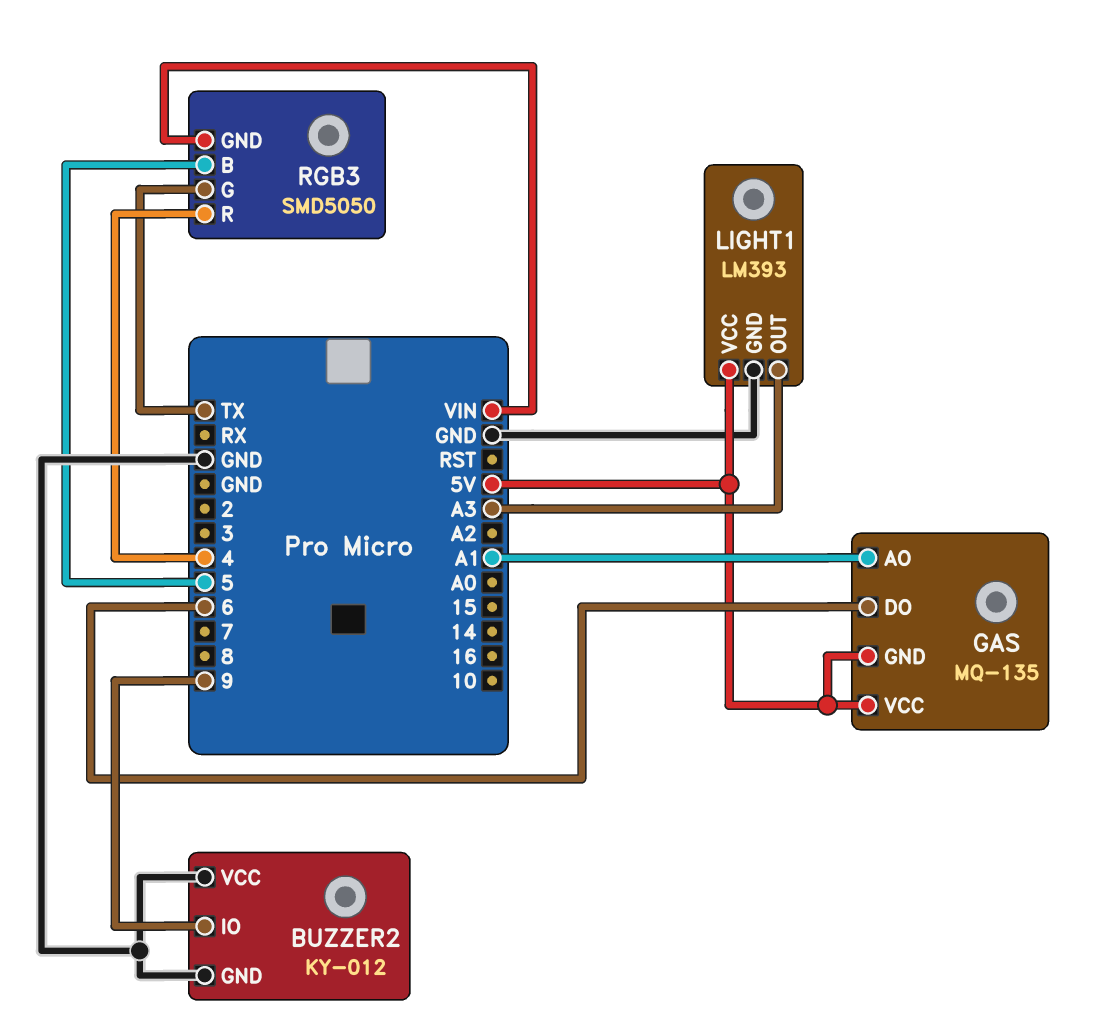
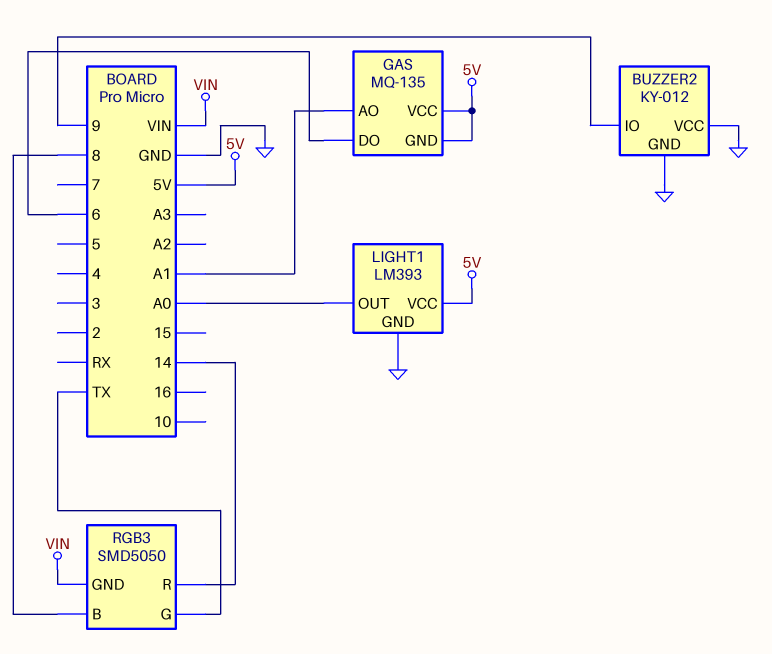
LIGHT1 pin OUT: A3 -> A0
RGB3 pin B: 5 -> 8
RGB3 pin R: 4 -> 14

